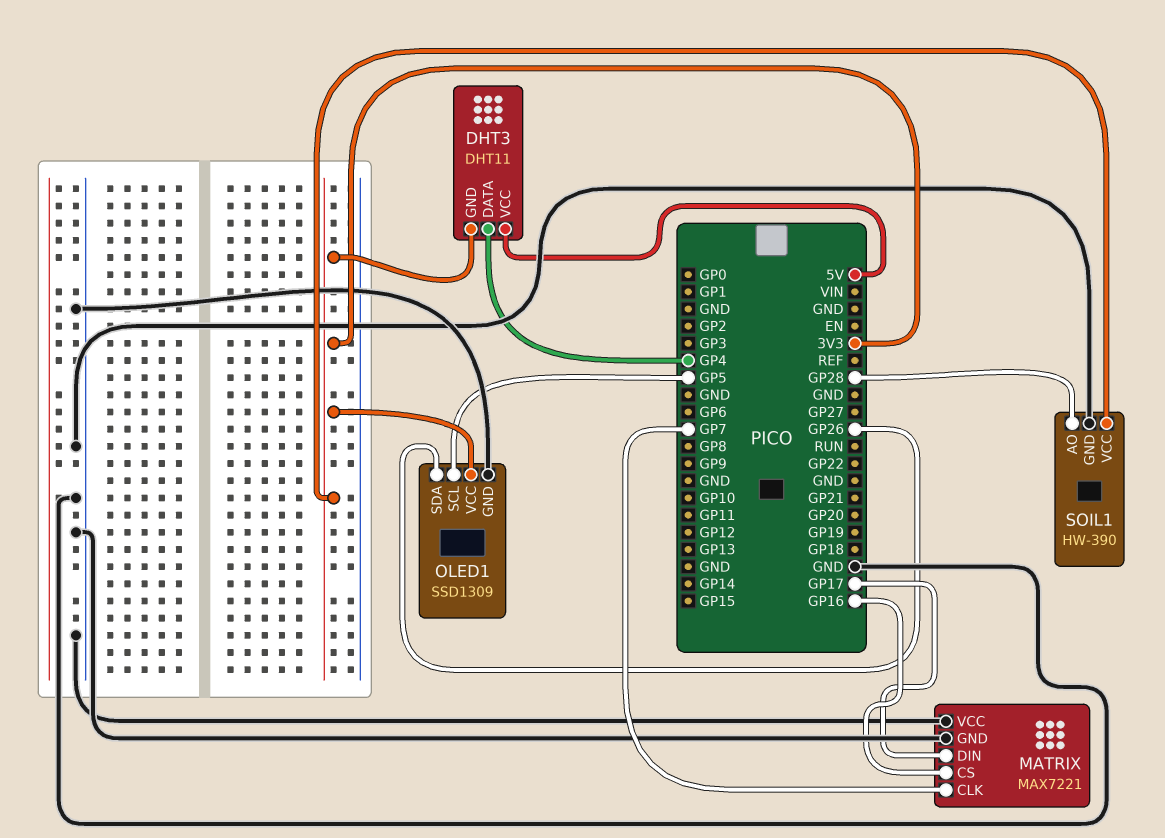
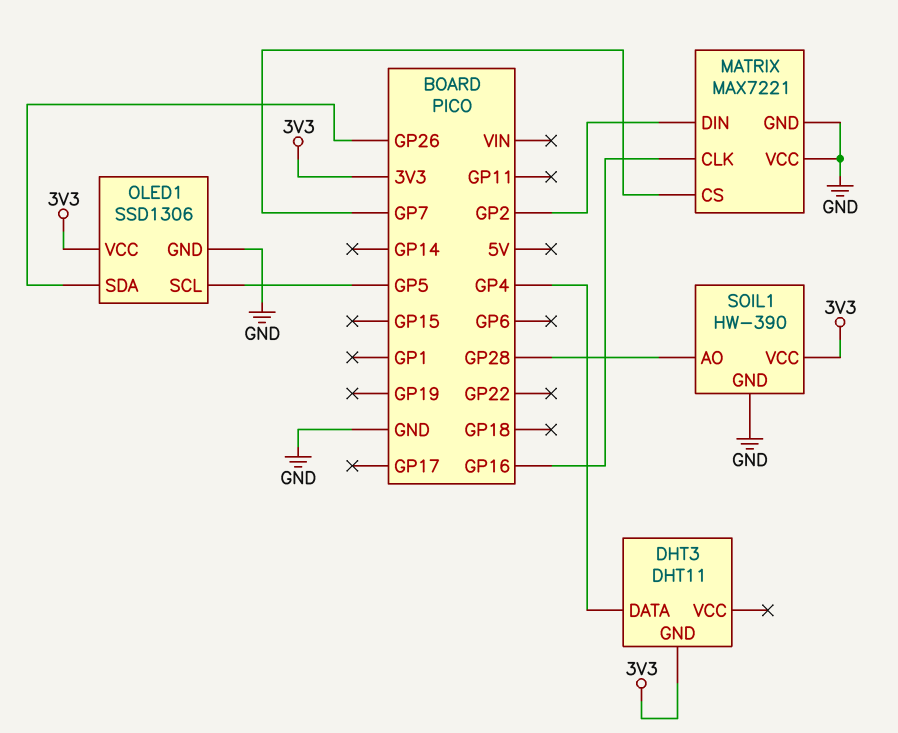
DHT3 pin VCC: 5V -> none
MATRIX pin CLK: GP7 -> GP16
MATRIX pin CS: GP16 -> GP7
MATRIX pin DIN: GP17 -> GP2
OLED1: SSD1309 -> SSD1306

